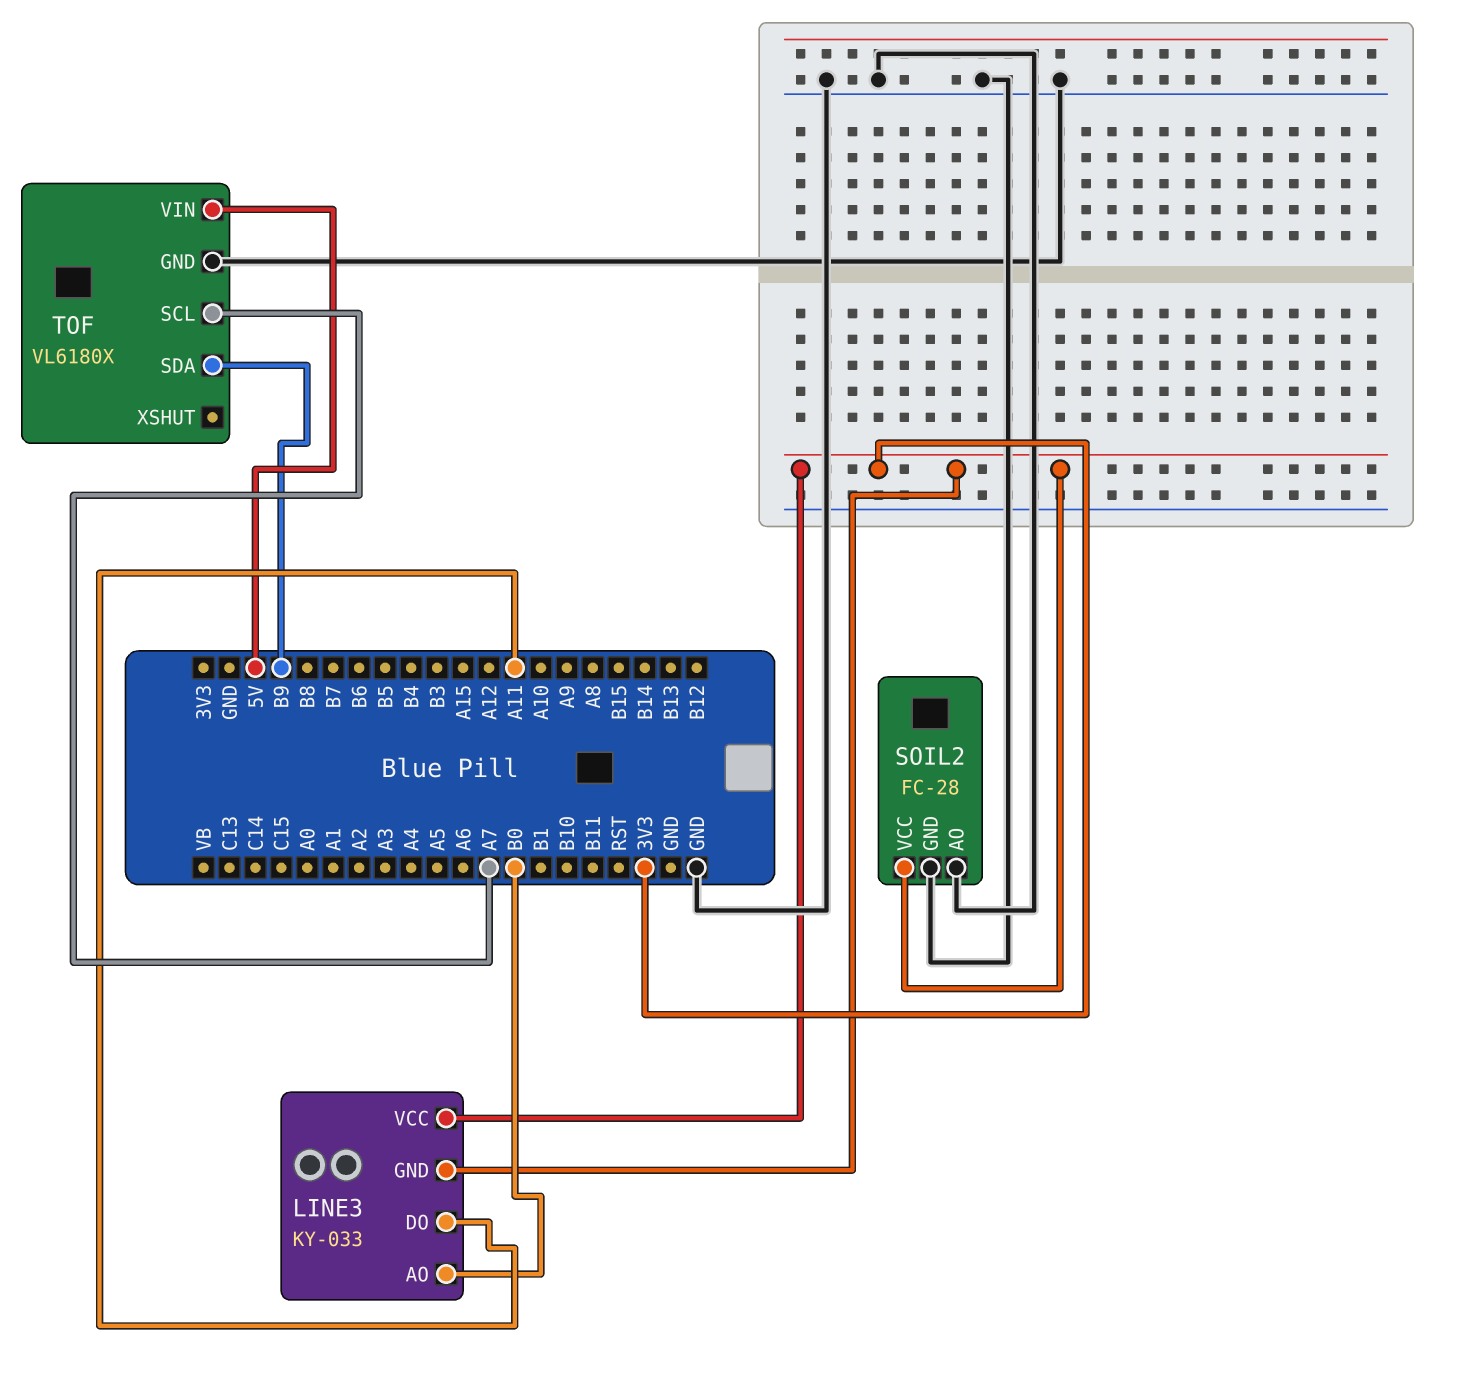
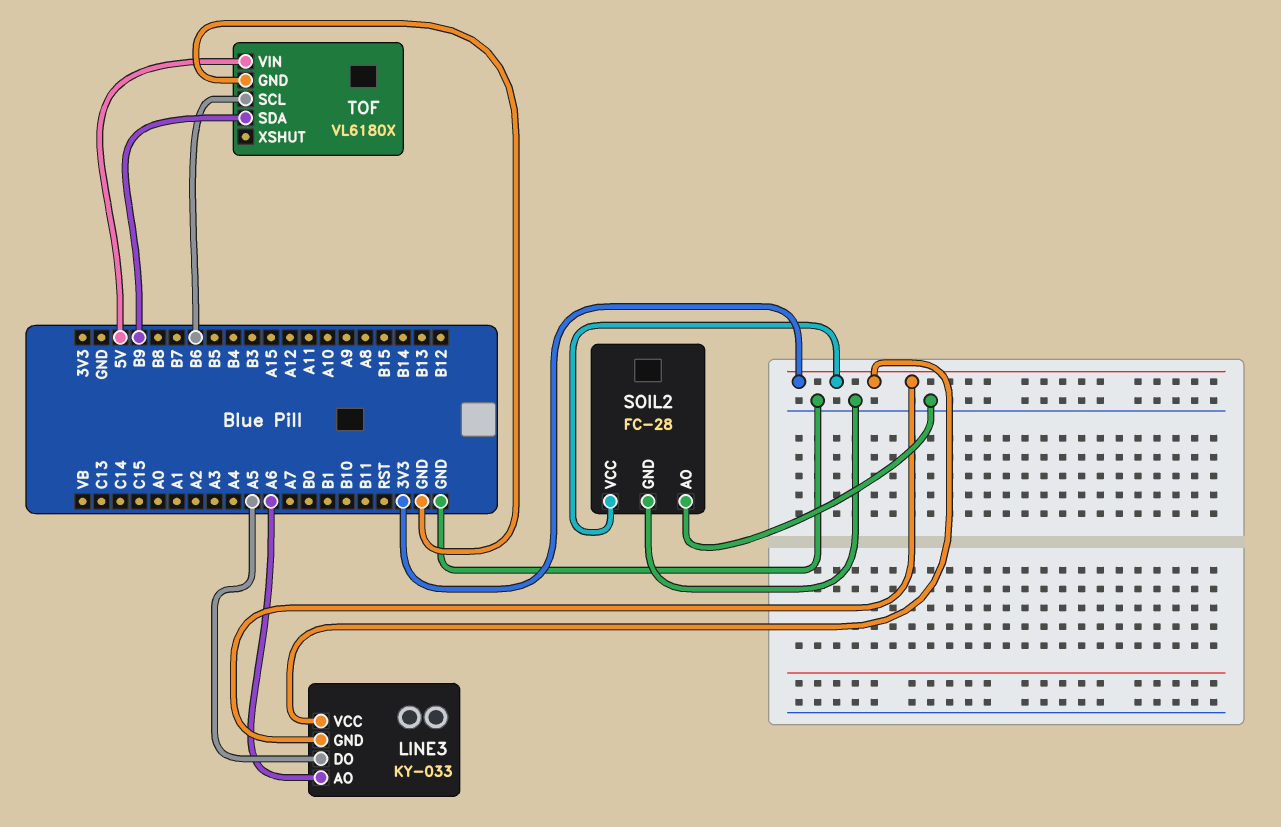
LINE3 pin AO: B0 -> A6
LINE3 pin DO: A11 -> A5
TOF pin SCL: A7 -> B6

